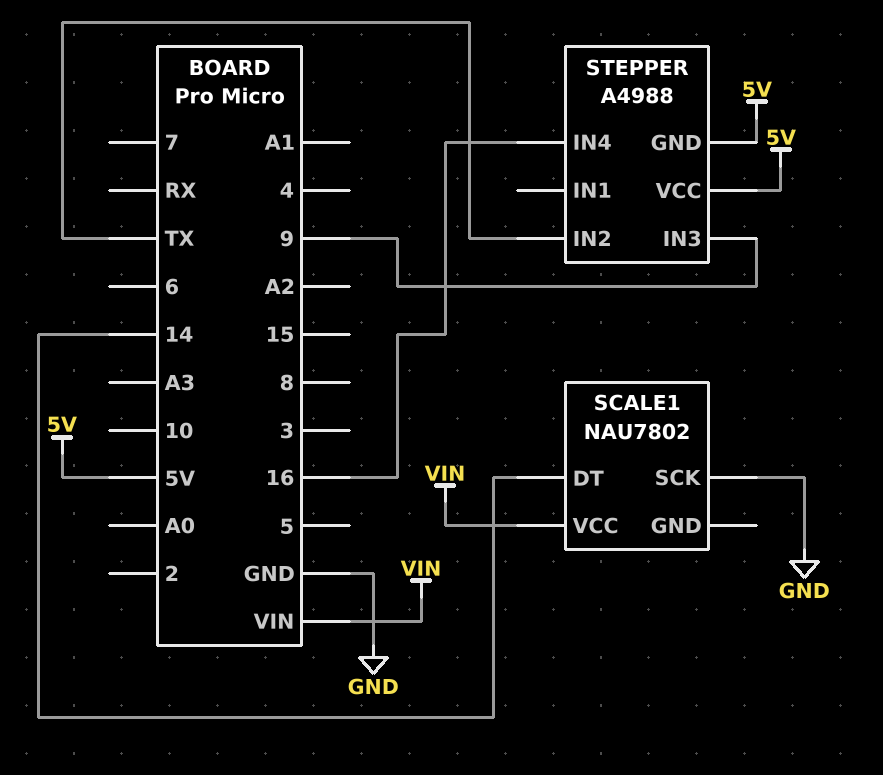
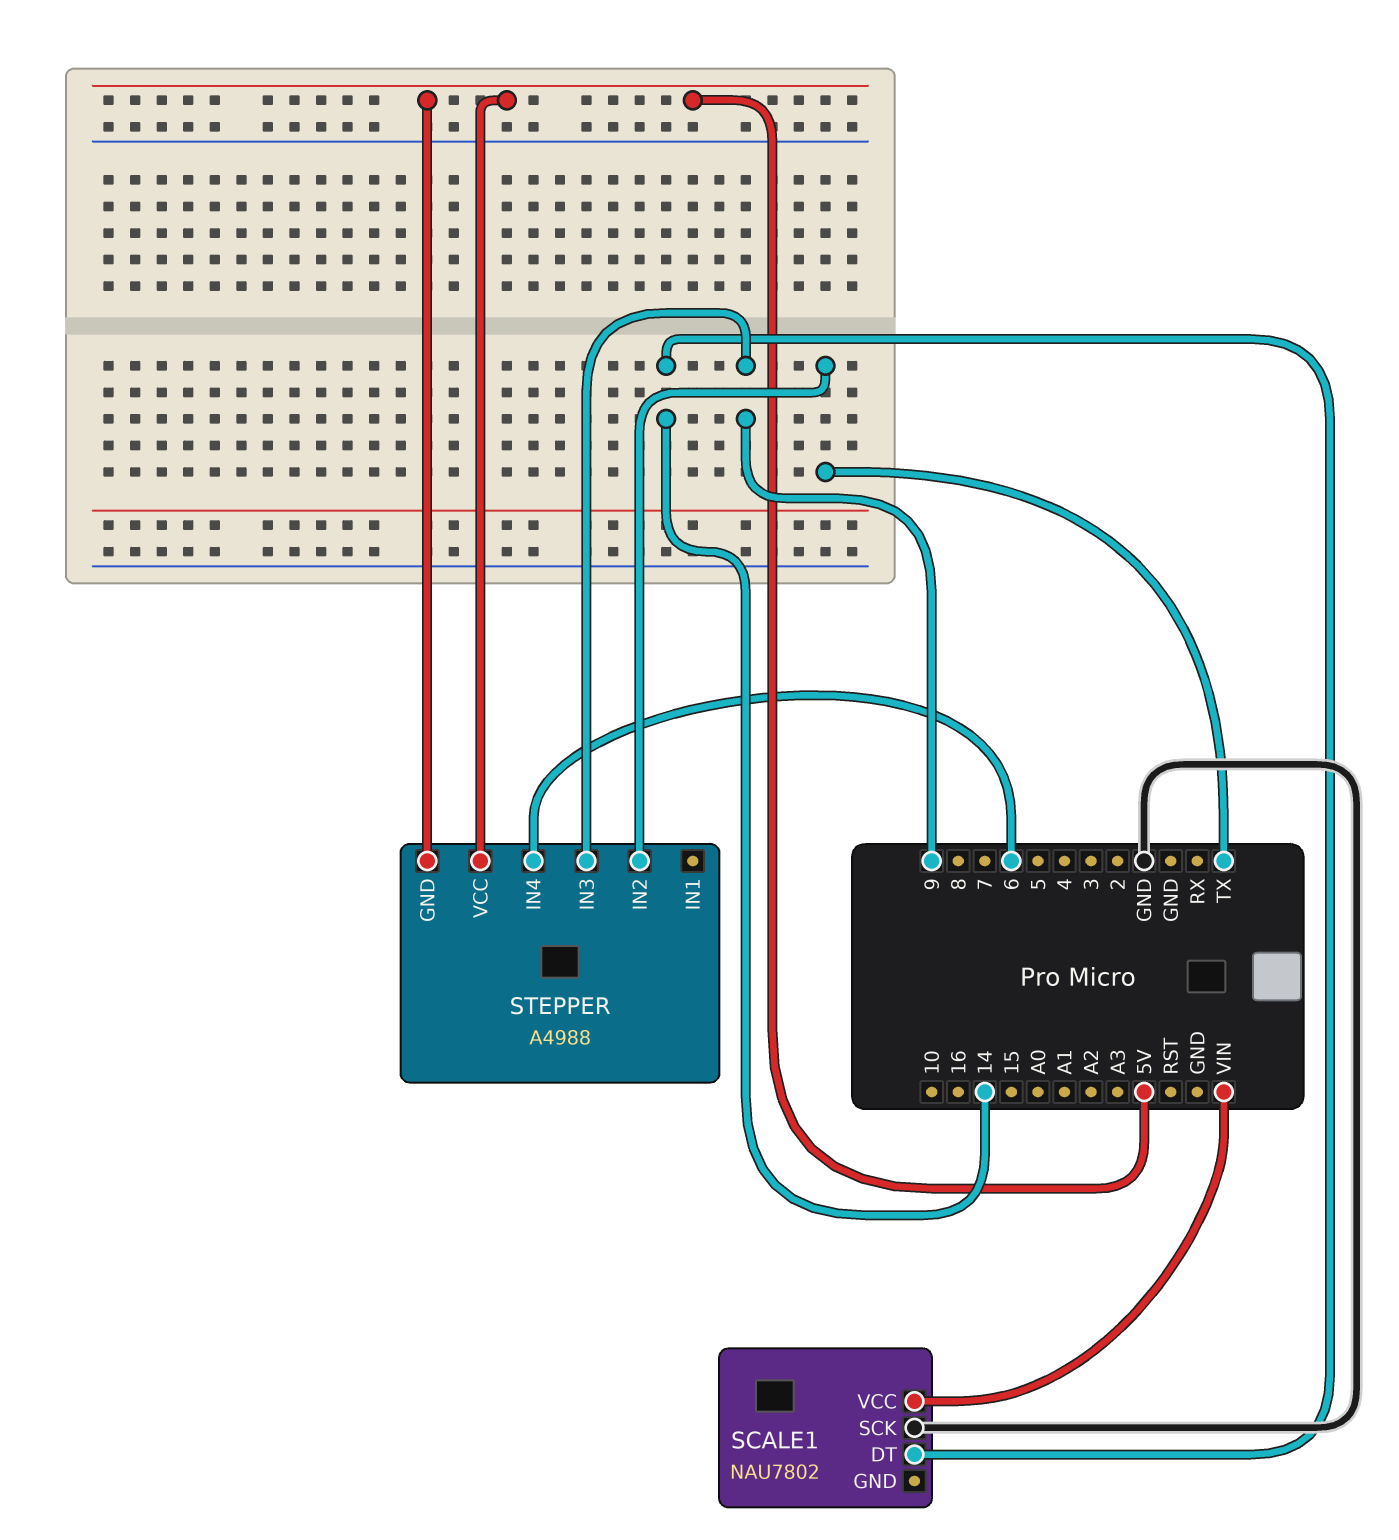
STEPPER pin IN4: 16 -> 6

